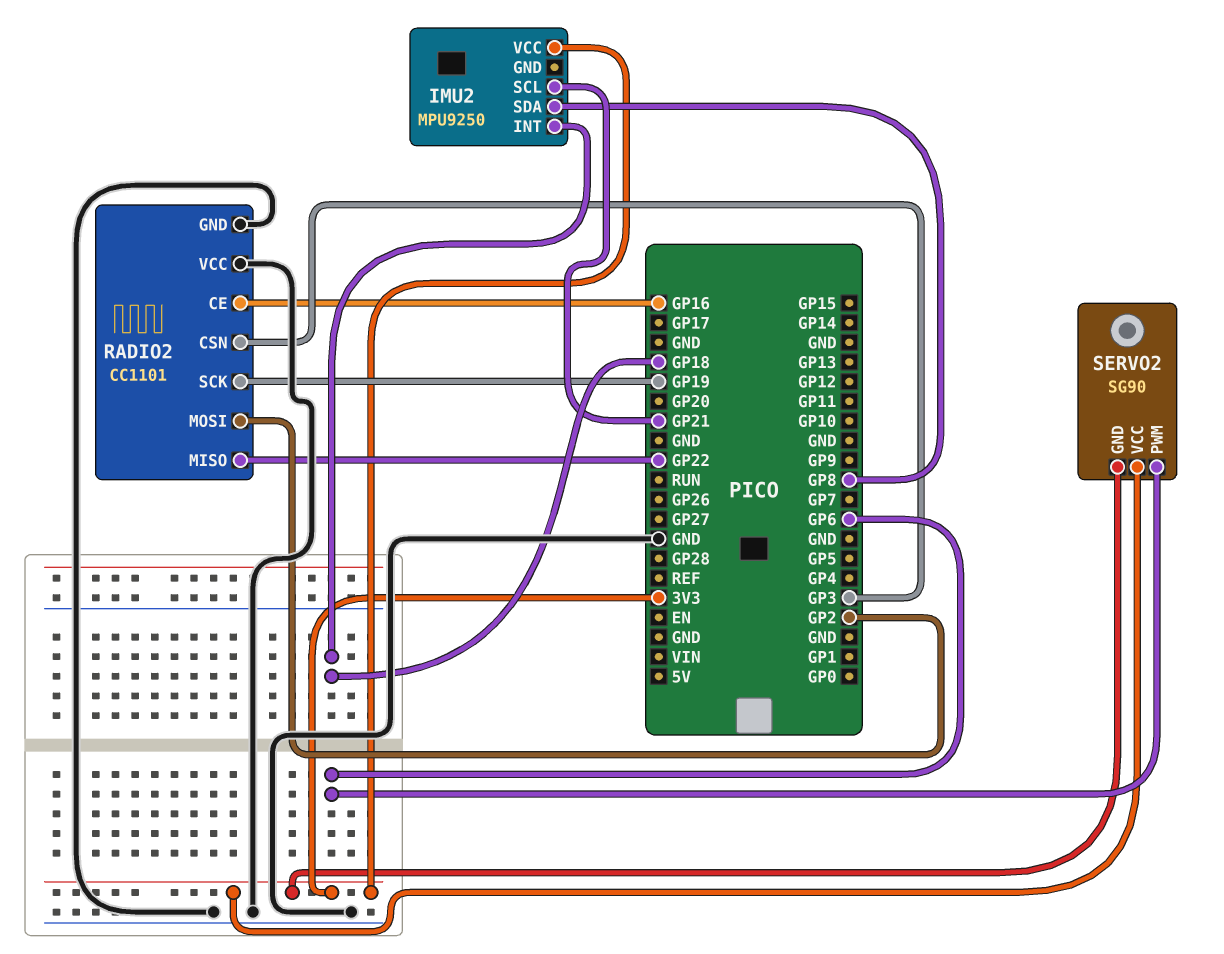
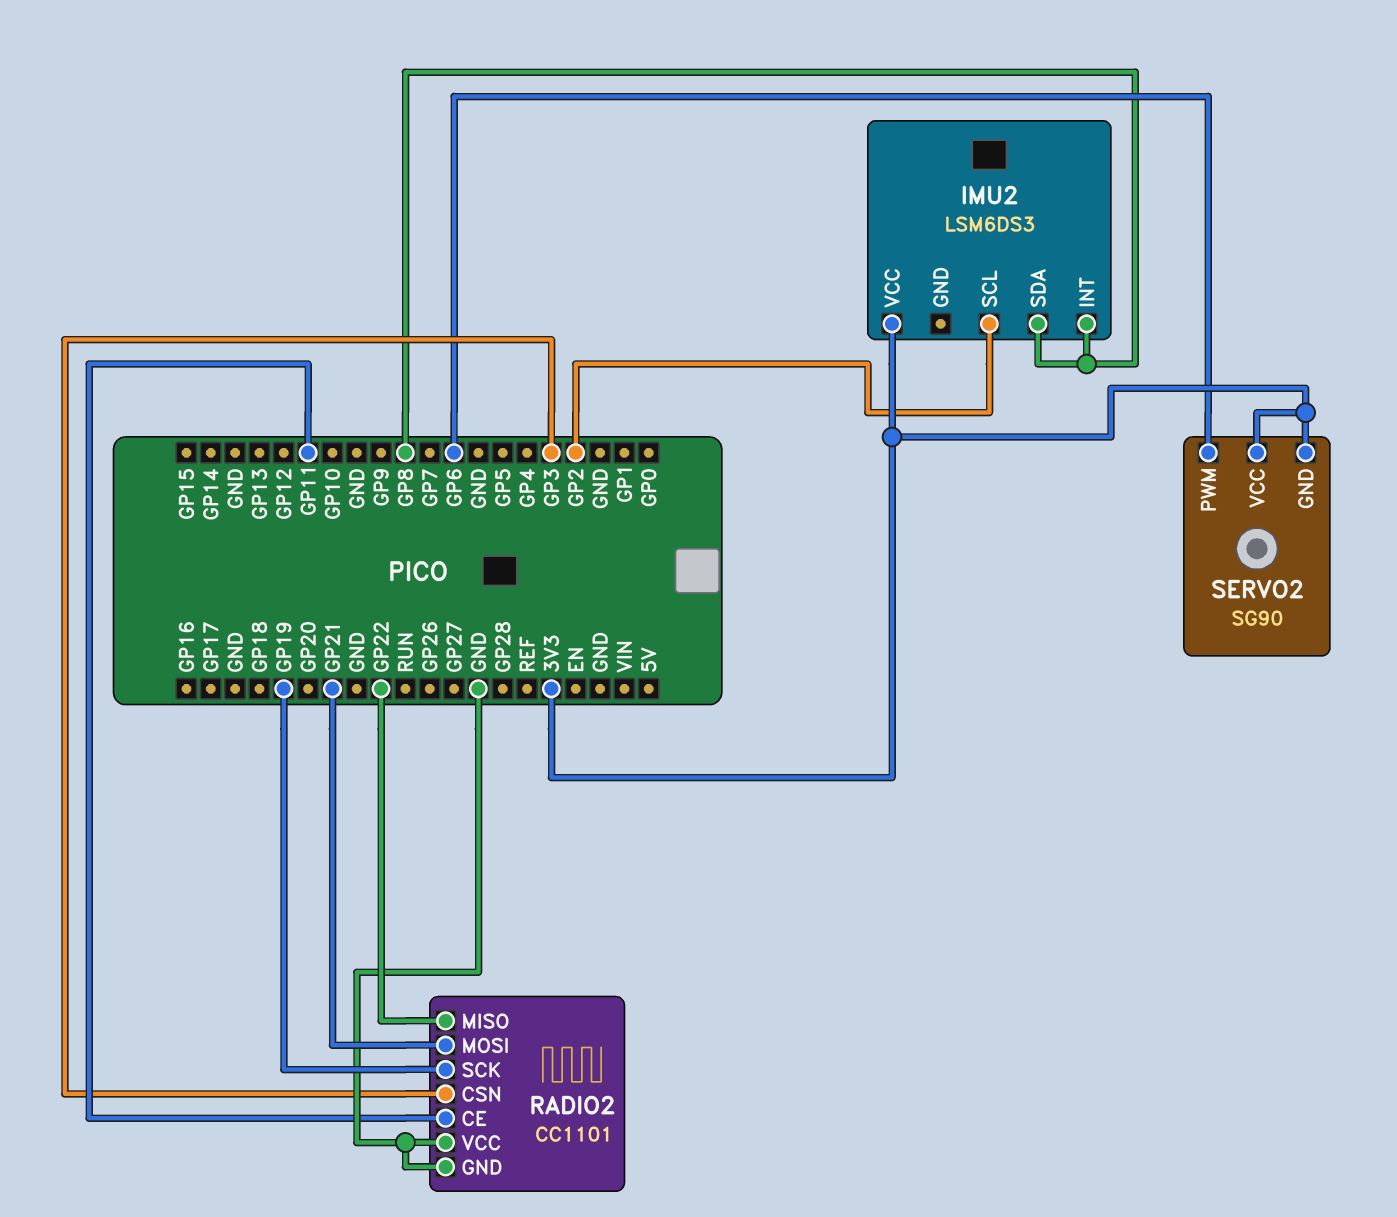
IMU2: MPU9250 -> LSM6DS3
IMU2 pin INT: GP18 -> GP8
IMU2 pin SCL: GP21 -> GP2
RADIO2 pin CE: GP16 -> GP11
RADIO2 pin MOSI: GP2 -> GP21

